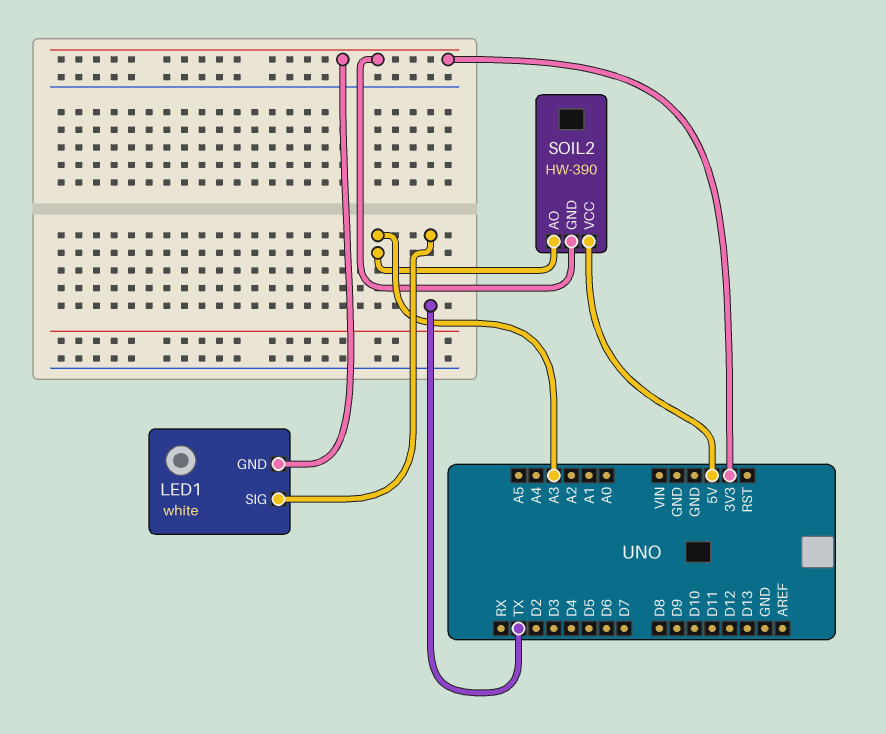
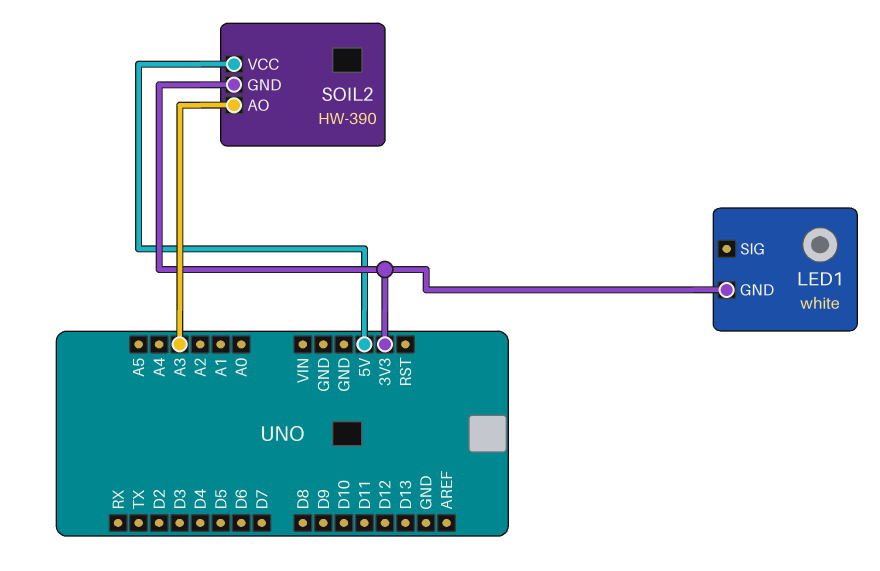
LED1 pin SIG: TX -> none

